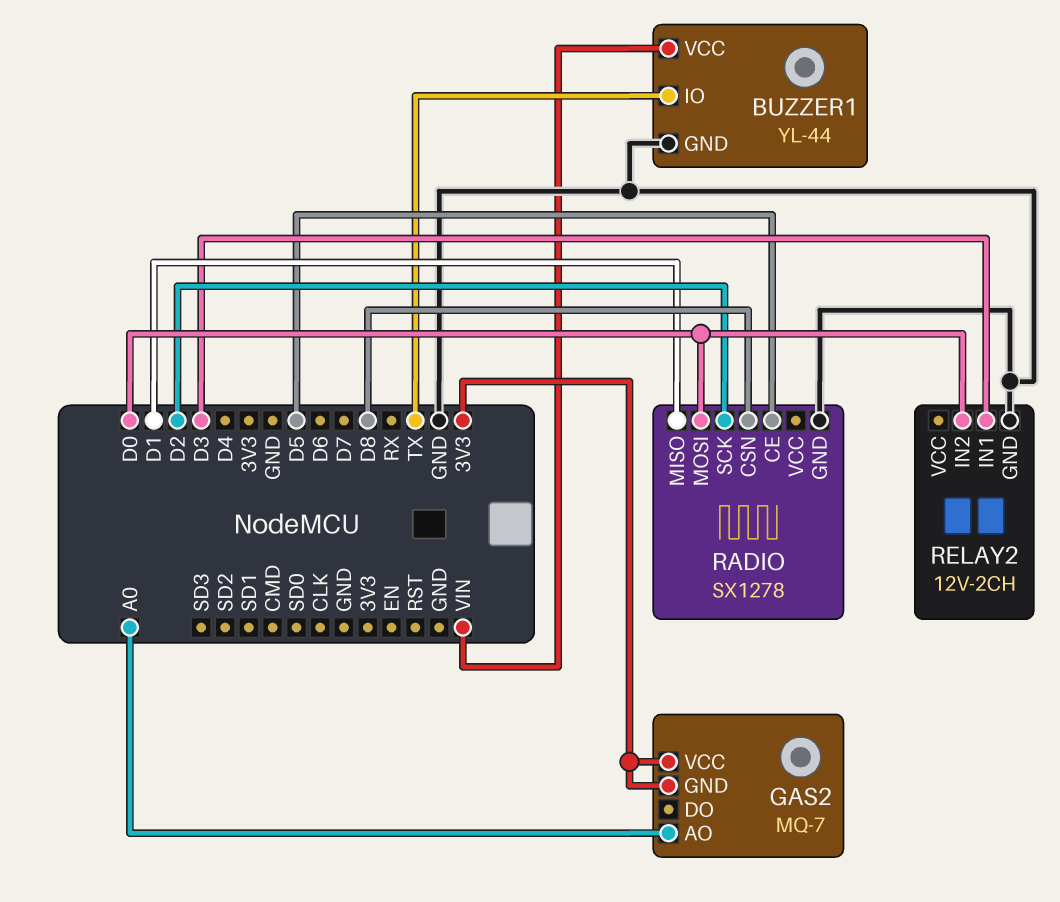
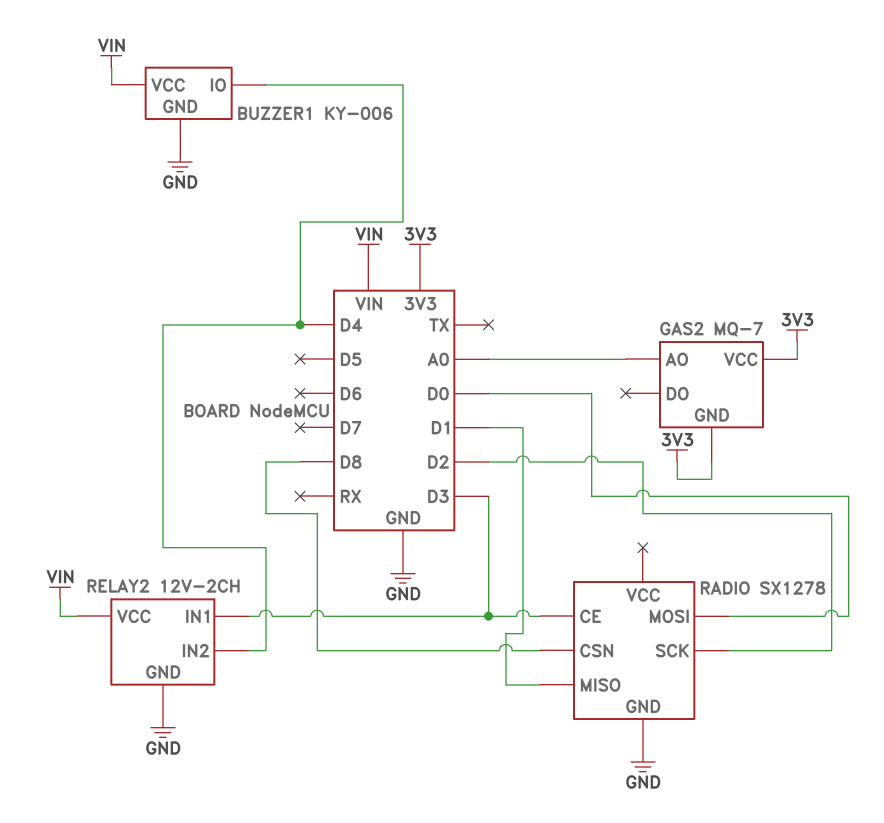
BUZZER1: YL-44 -> KY-006
BUZZER1 pin IO: TX -> D4
RADIO pin CE: D5 -> D3
RELAY2 pin IN2: D0 -> D4
RELAY2 pin VCC: none -> VIN

